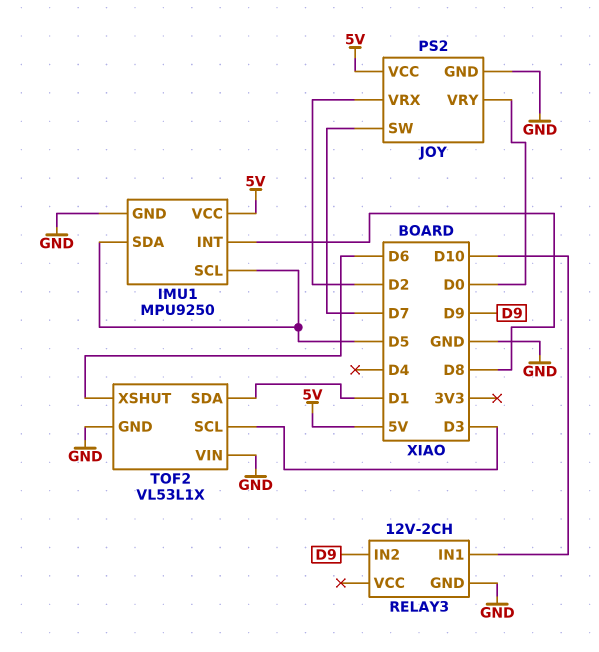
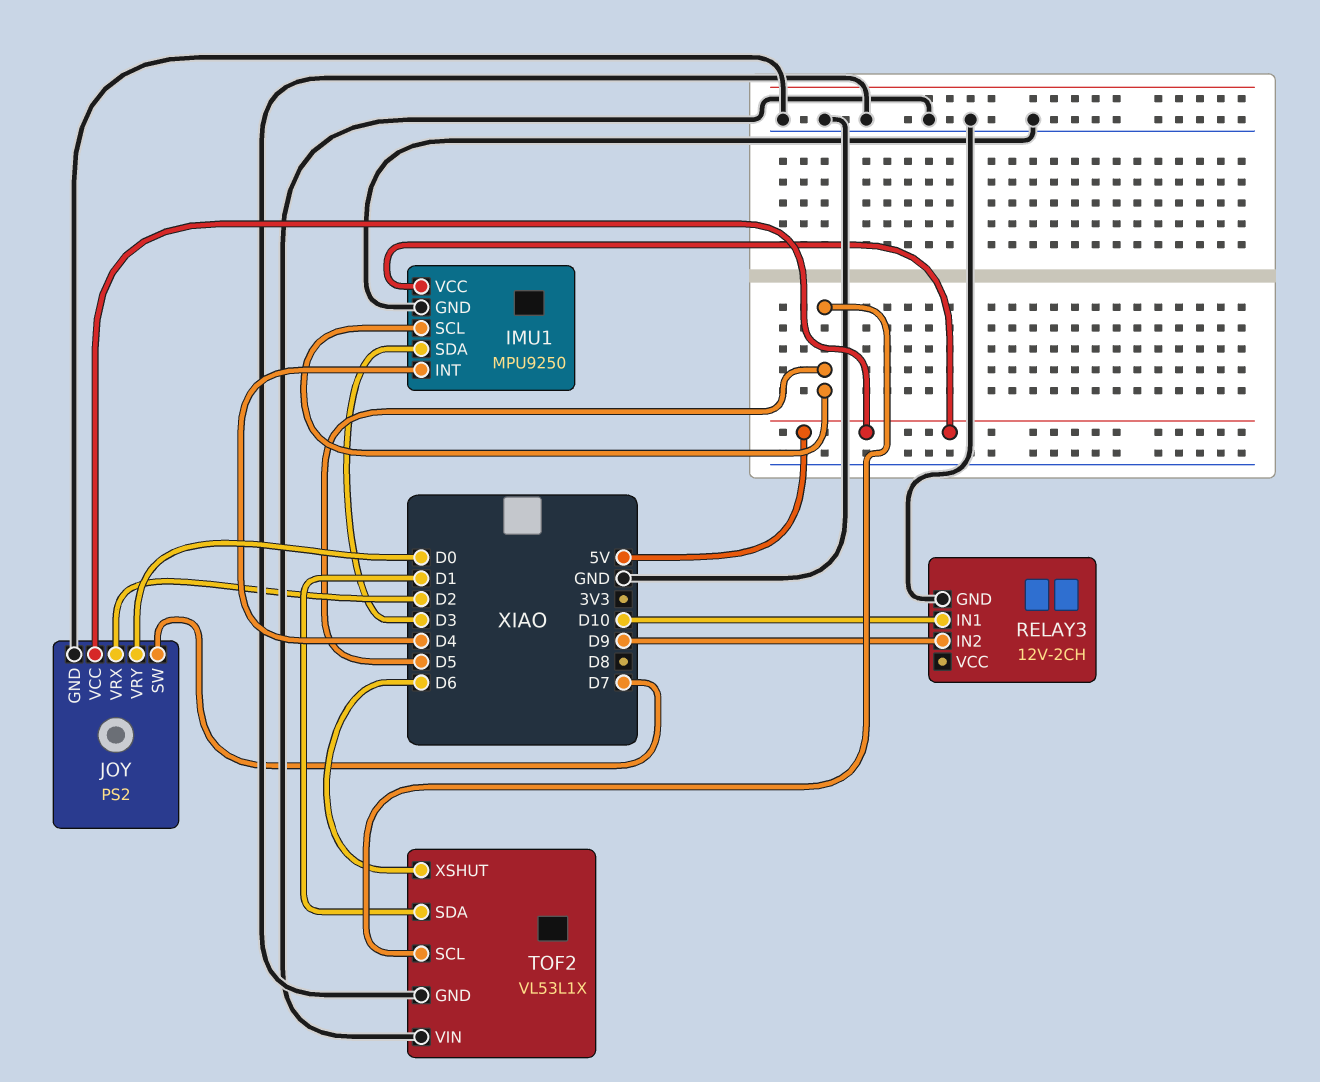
IMU1 pin INT: D8 -> D4
IMU1 pin SDA: D5 -> D3
TOF2 pin SCL: D3 -> D5

